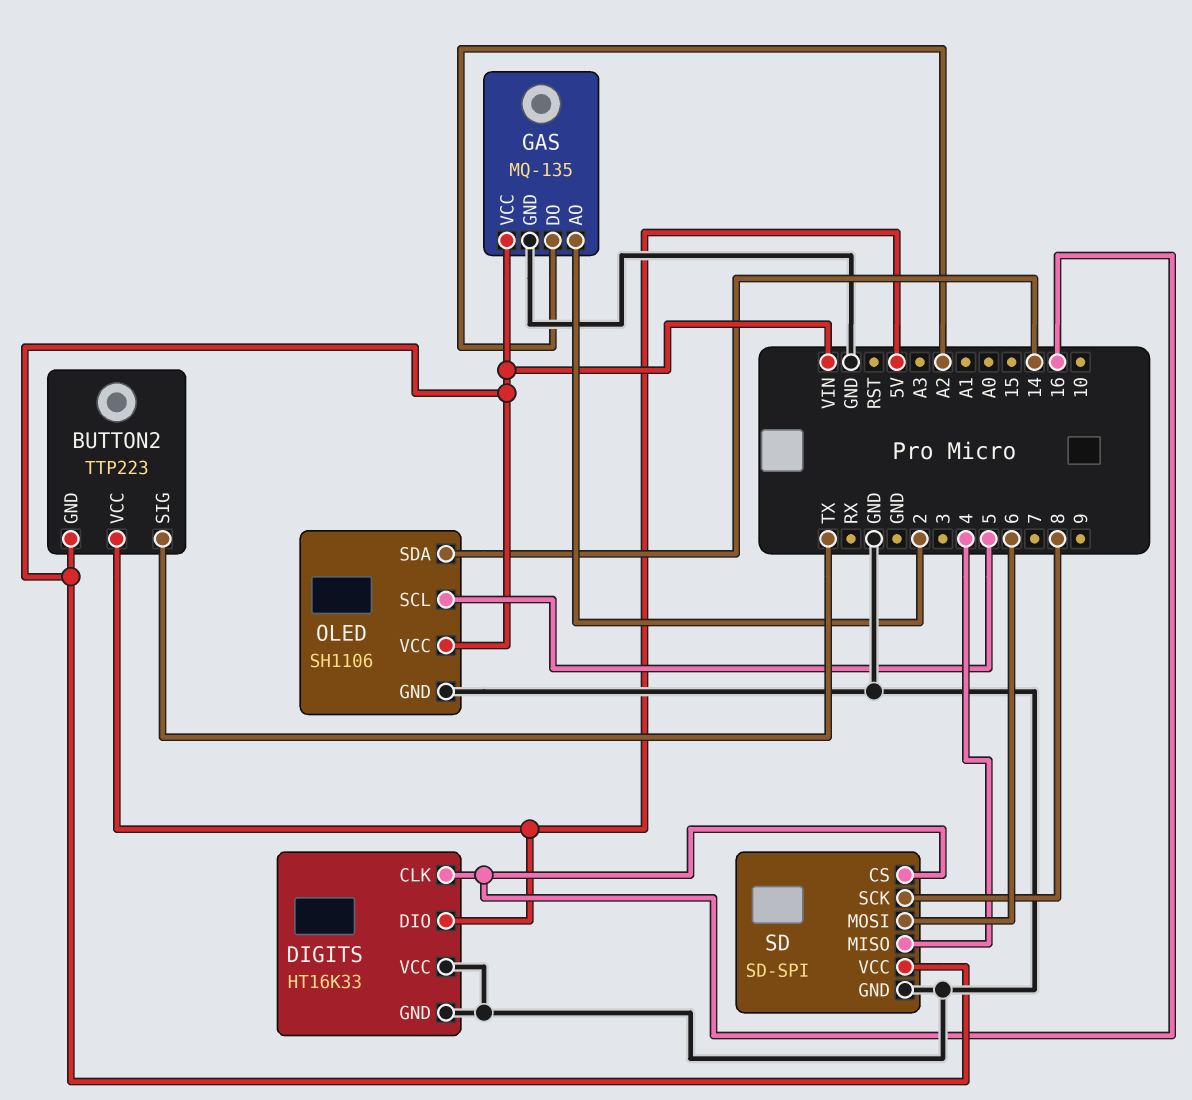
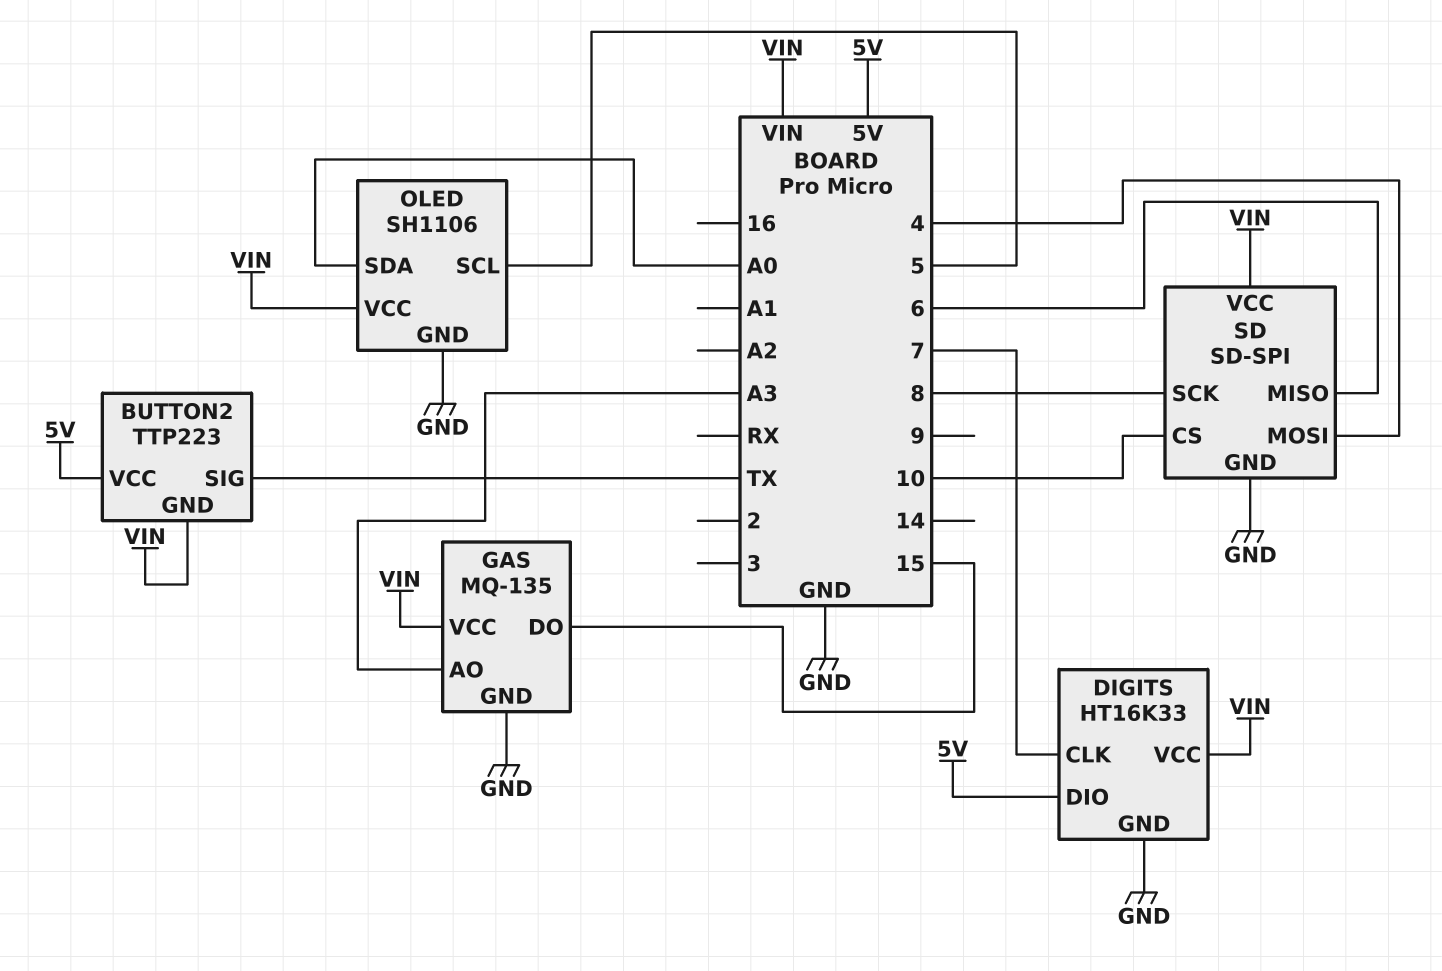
DIGITS pin CLK: 16 -> 7
DIGITS pin VCC: GND -> VIN
GAS pin AO: 2 -> A3
GAS pin DO: A2 -> 15
OLED pin SDA: 14 -> A0
SD pin CS: 16 -> 10
SD pin MISO: 4 -> 6
SD pin MOSI: 6 -> 4

